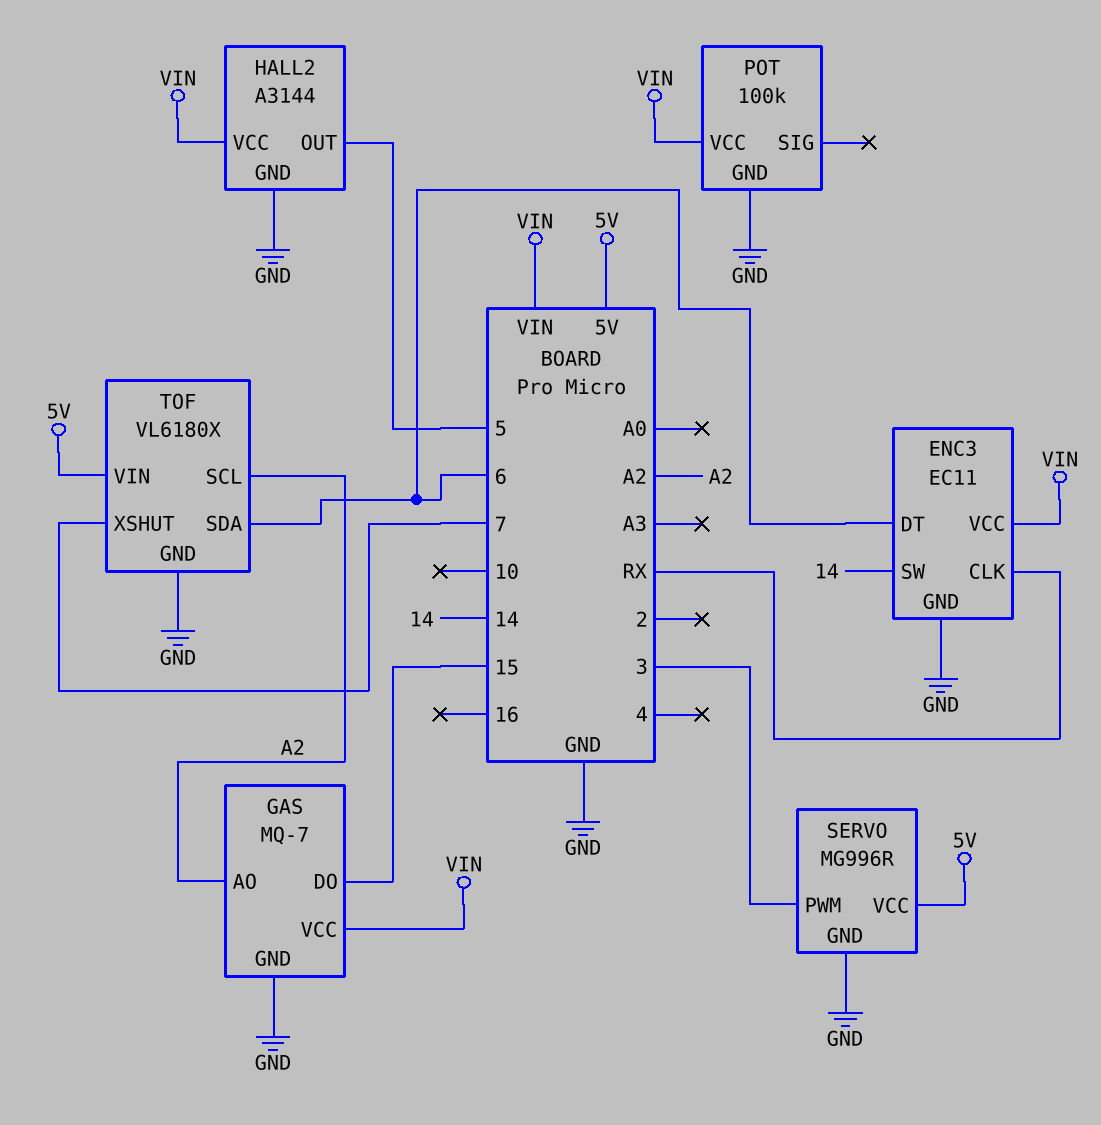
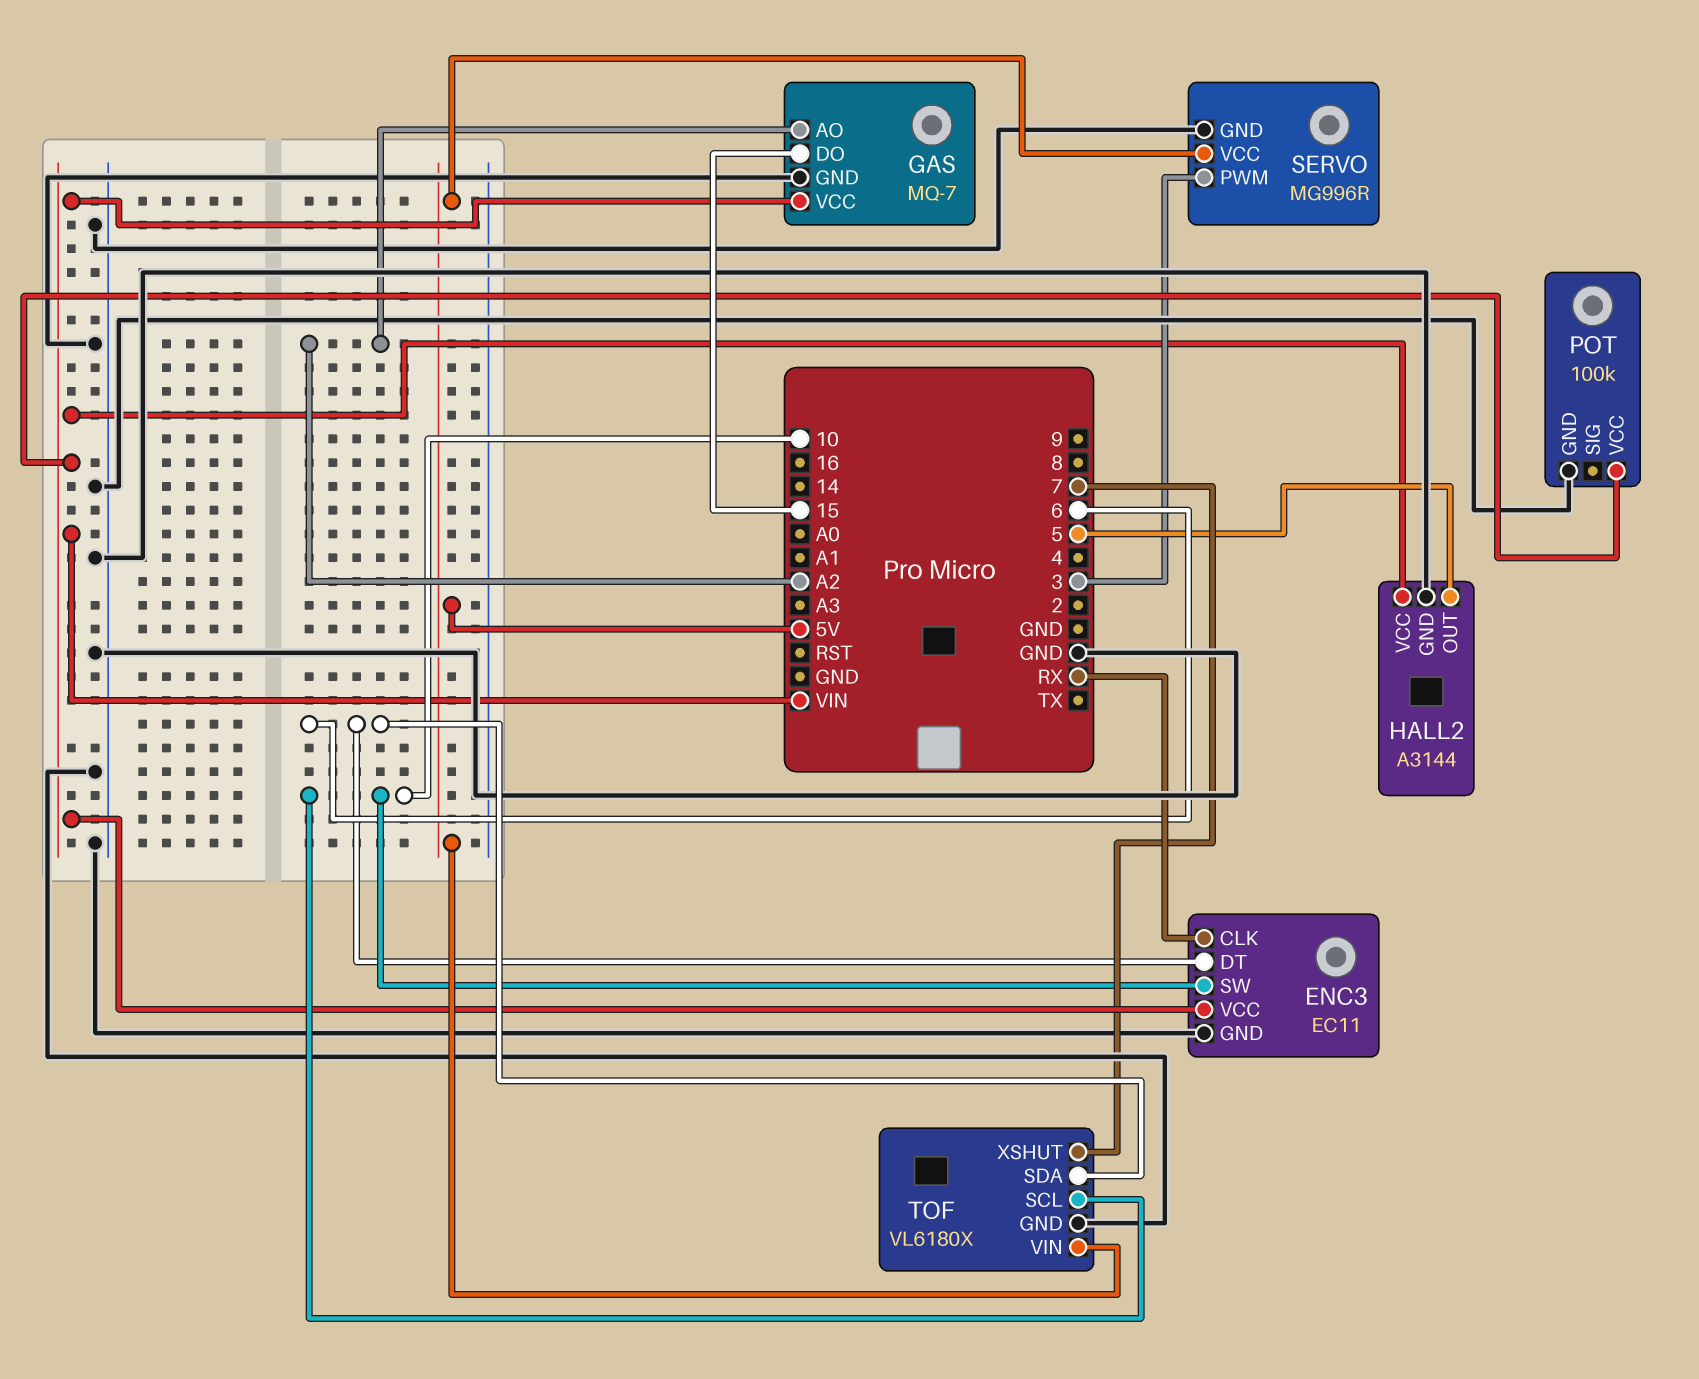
ENC3 pin SW: 14 -> 10
TOF pin SCL: A2 -> 10

